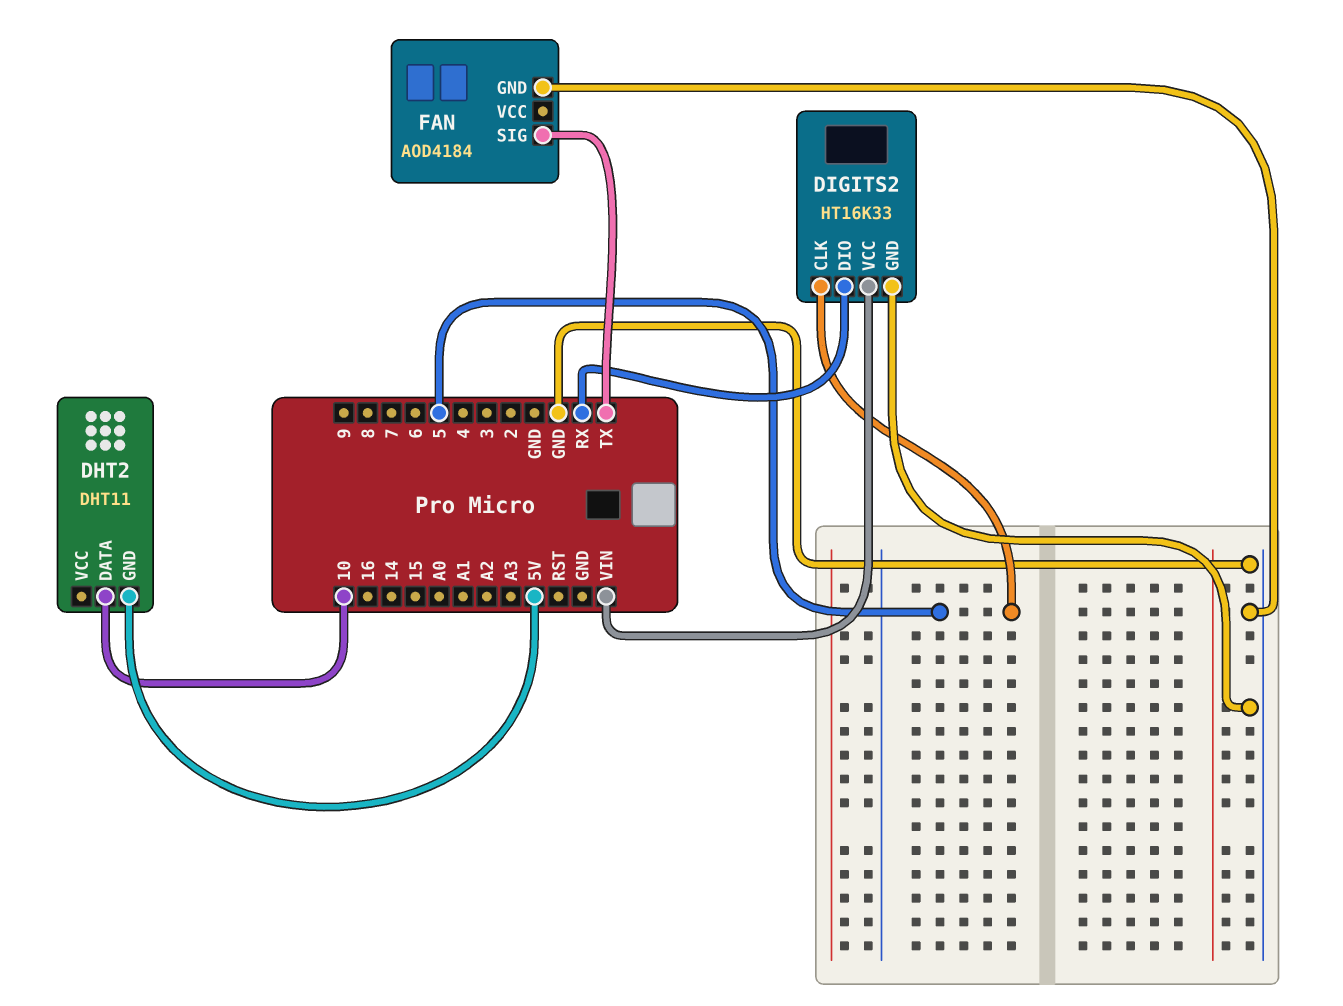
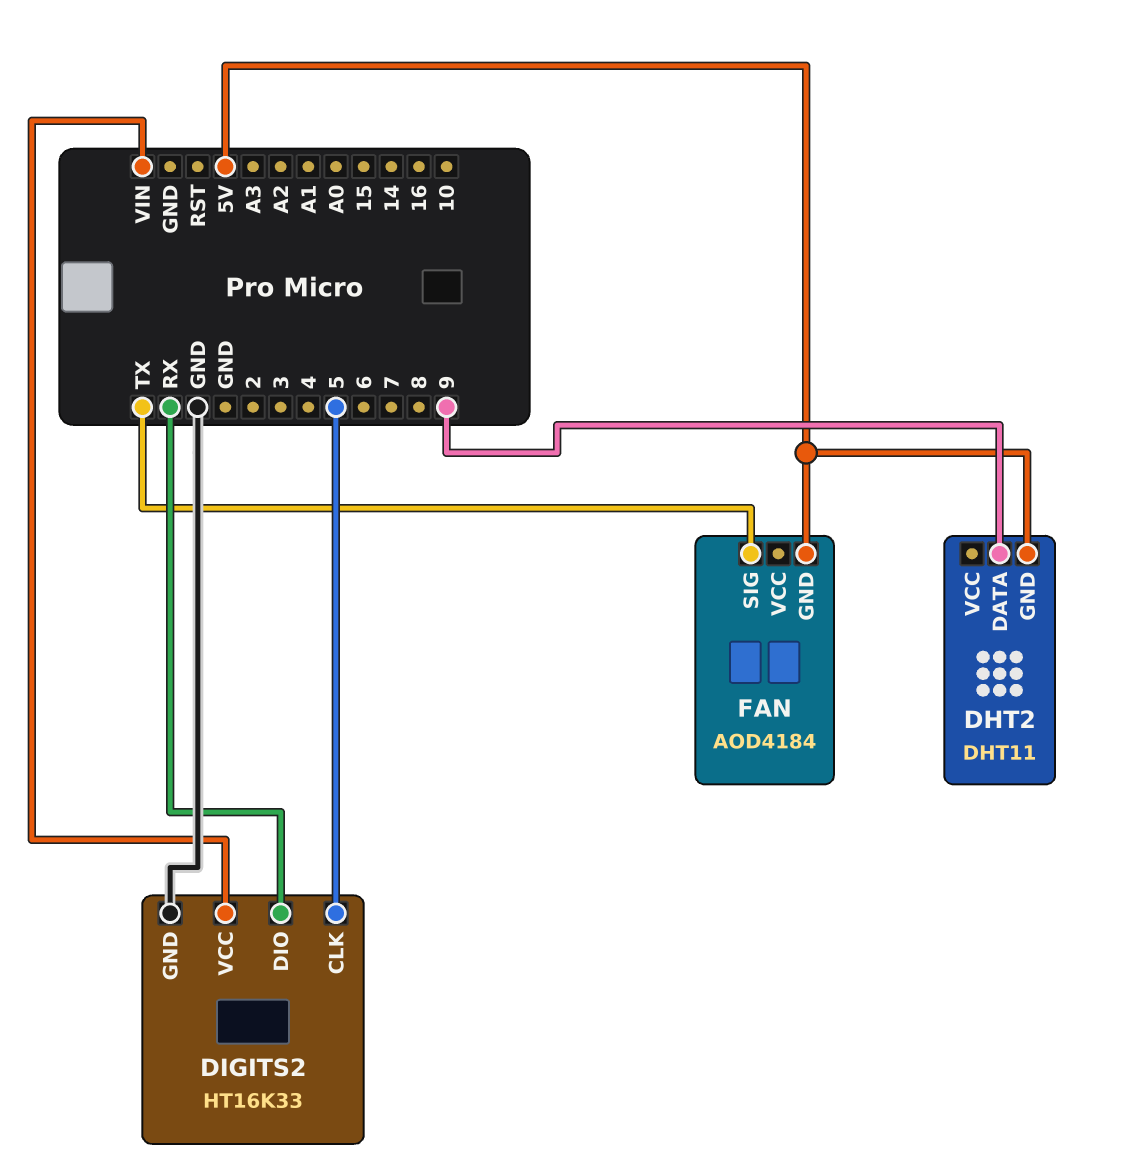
DHT2 pin DATA: 10 -> 9
FAN pin GND: GND -> 5V

